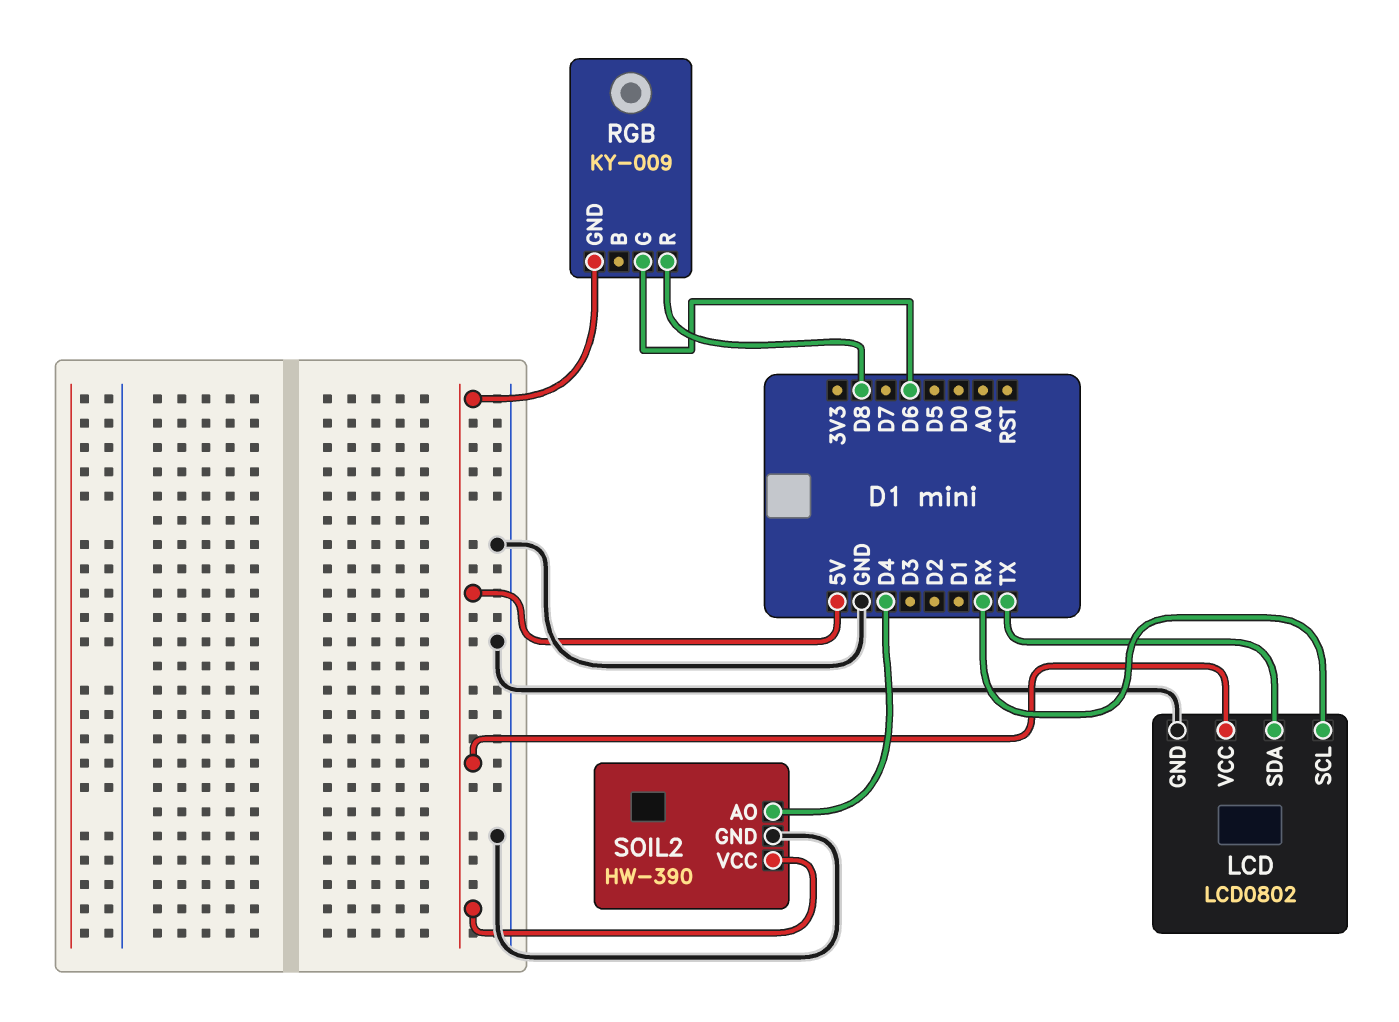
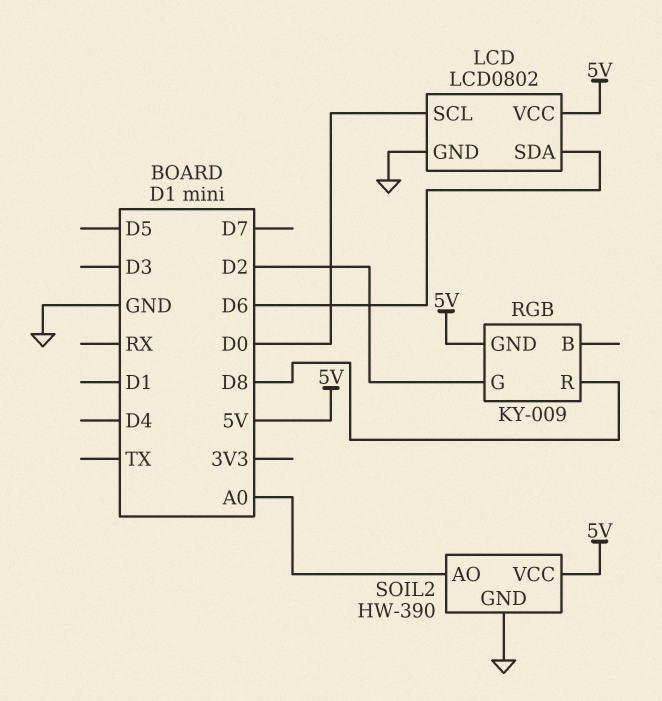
LCD pin SCL: RX -> D0
LCD pin SDA: TX -> D6
RGB pin G: D6 -> D2
SOIL2 pin AO: D4 -> A0

